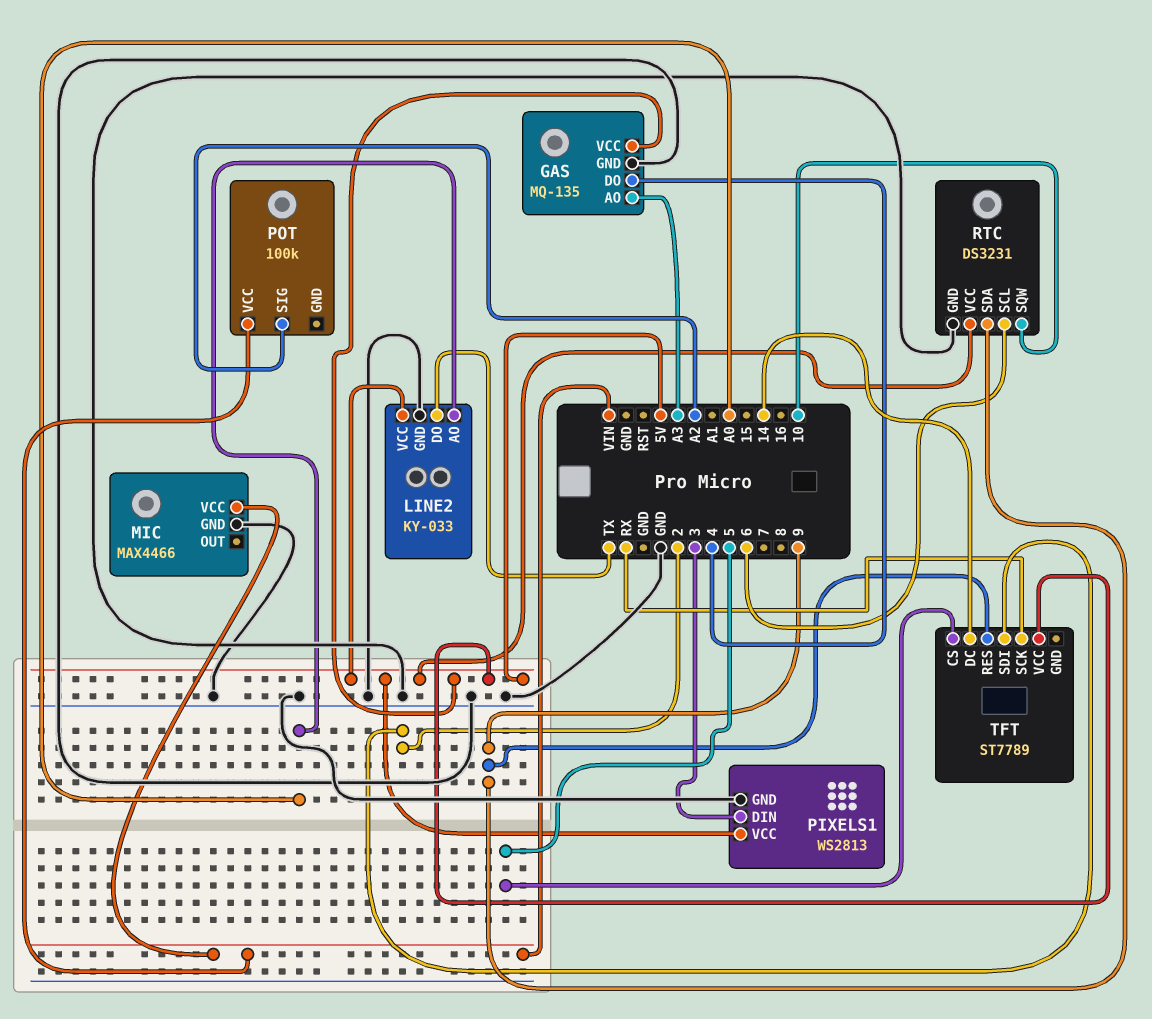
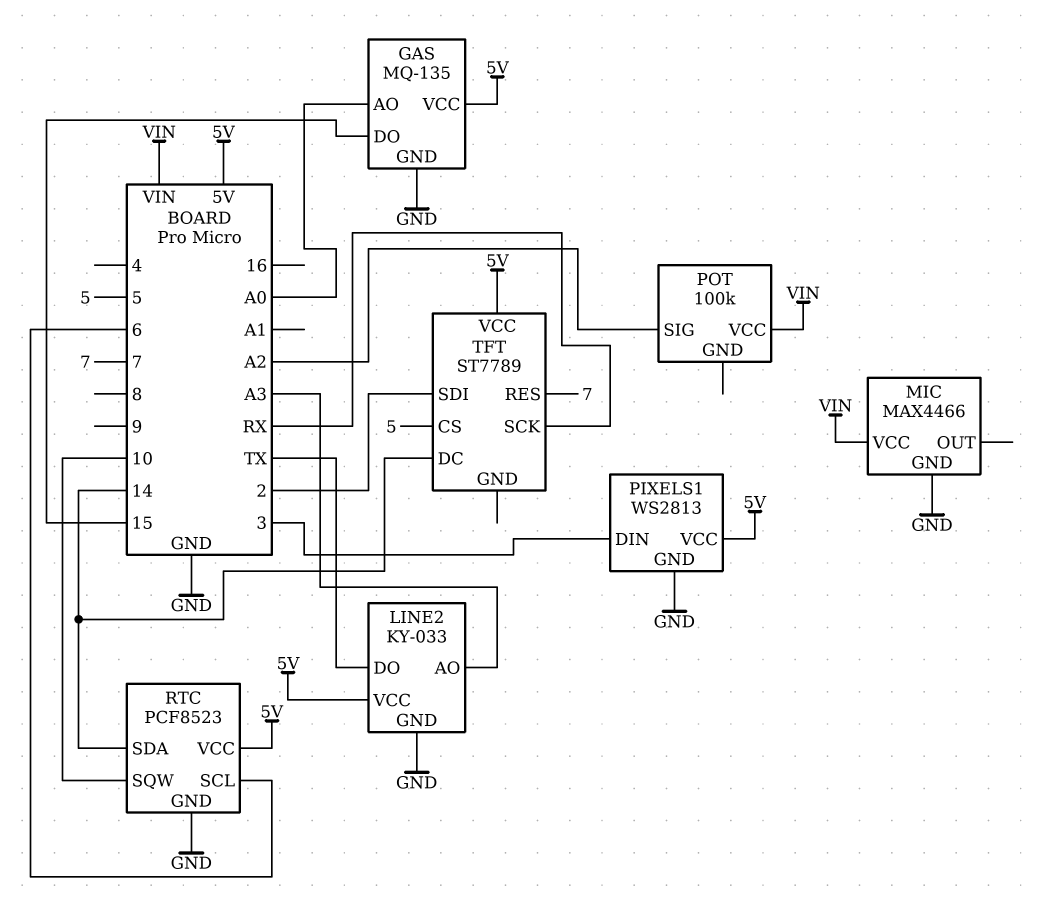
GAS pin AO: A3 -> A0
GAS pin DO: 4 -> 15
LINE2 pin AO: A0 -> A3
RTC: DS3231 -> PCF8523
RTC pin SDA: 9 -> 14
TFT pin RES: 9 -> 7

